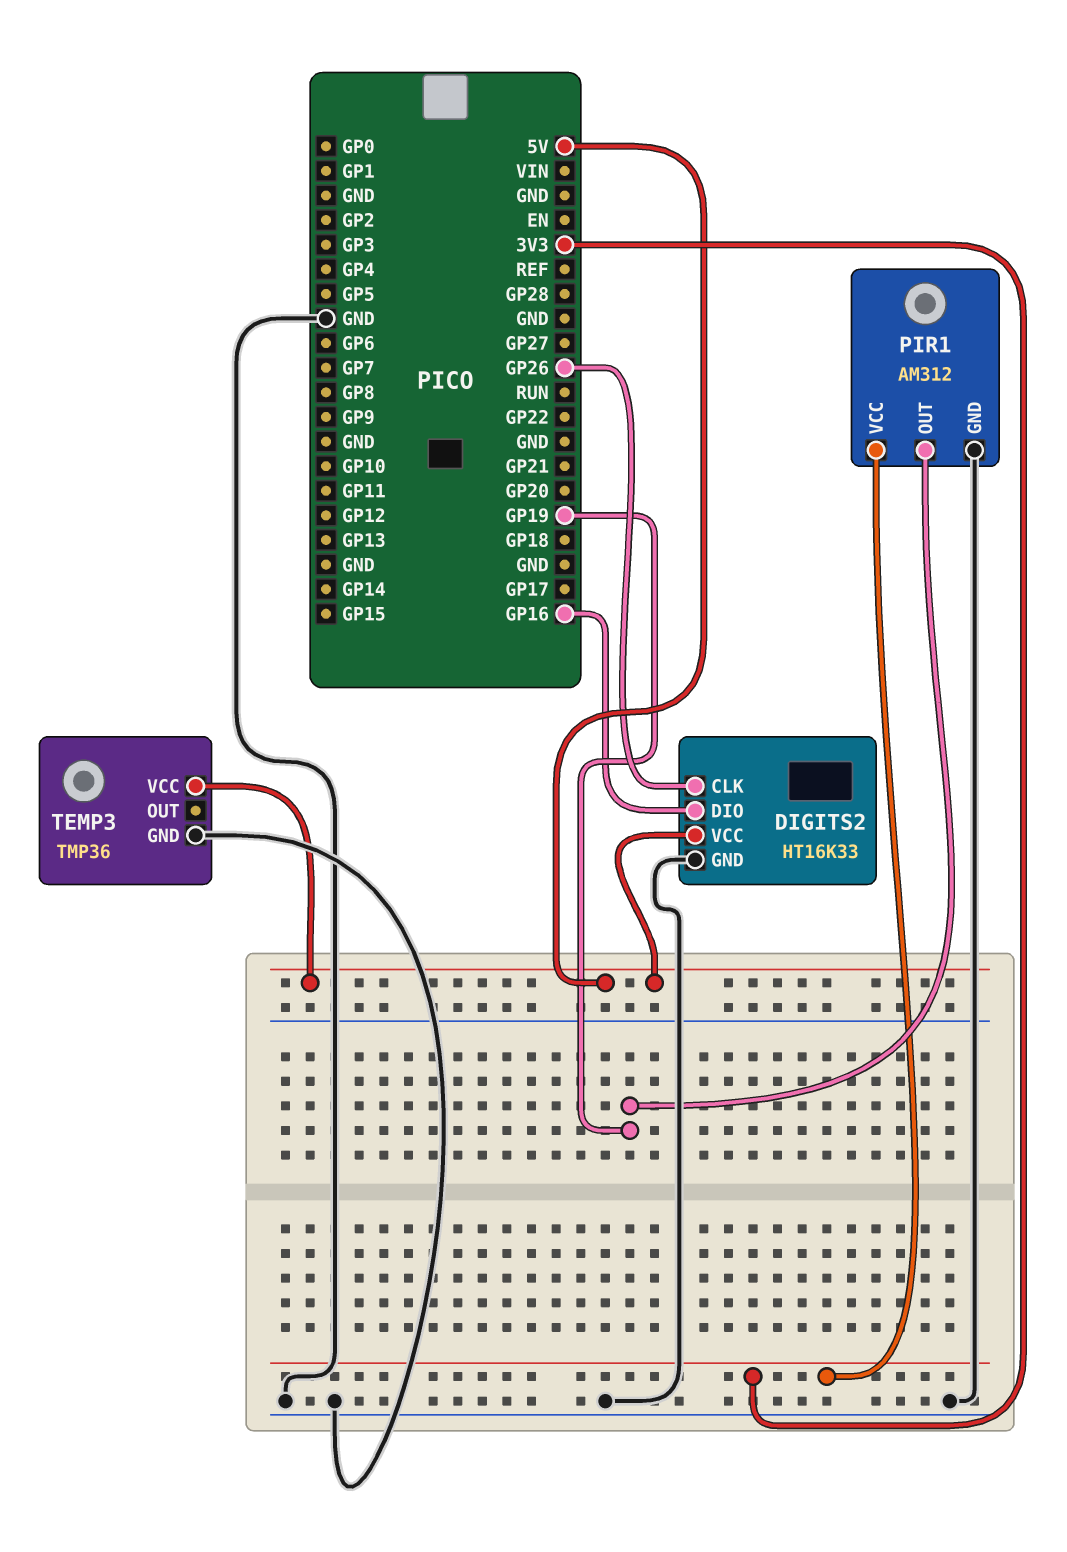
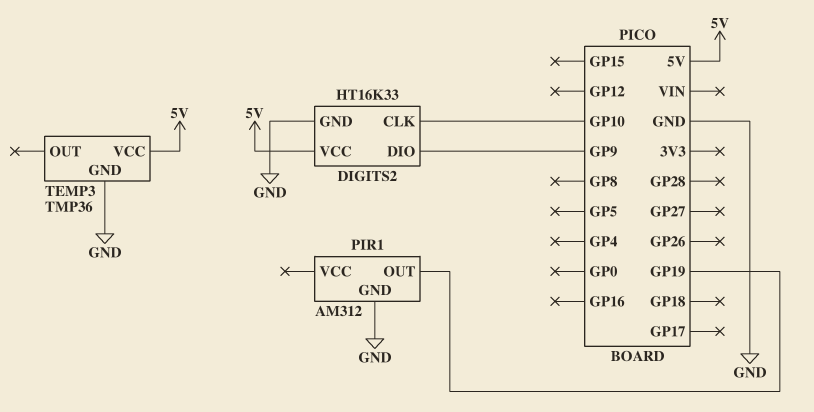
DIGITS2 pin CLK: GP26 -> GP10
DIGITS2 pin DIO: GP16 -> GP9
PIR1 pin VCC: 3V3 -> none

